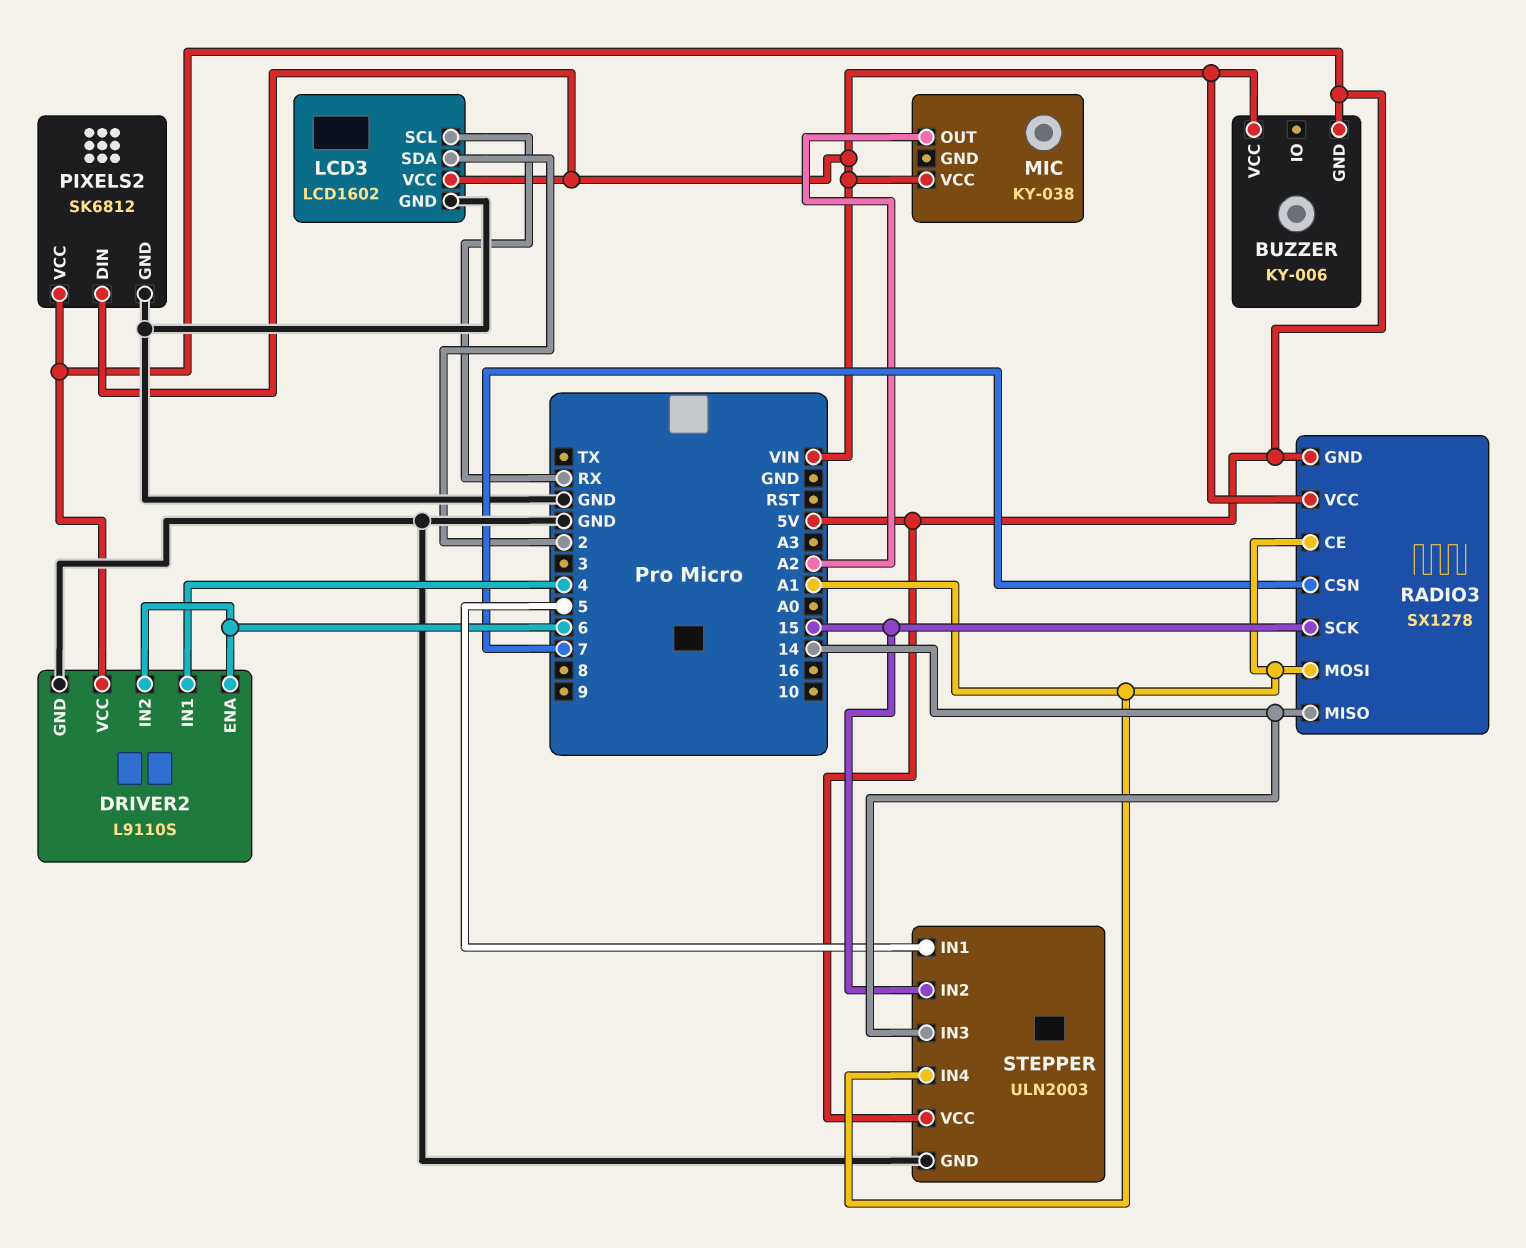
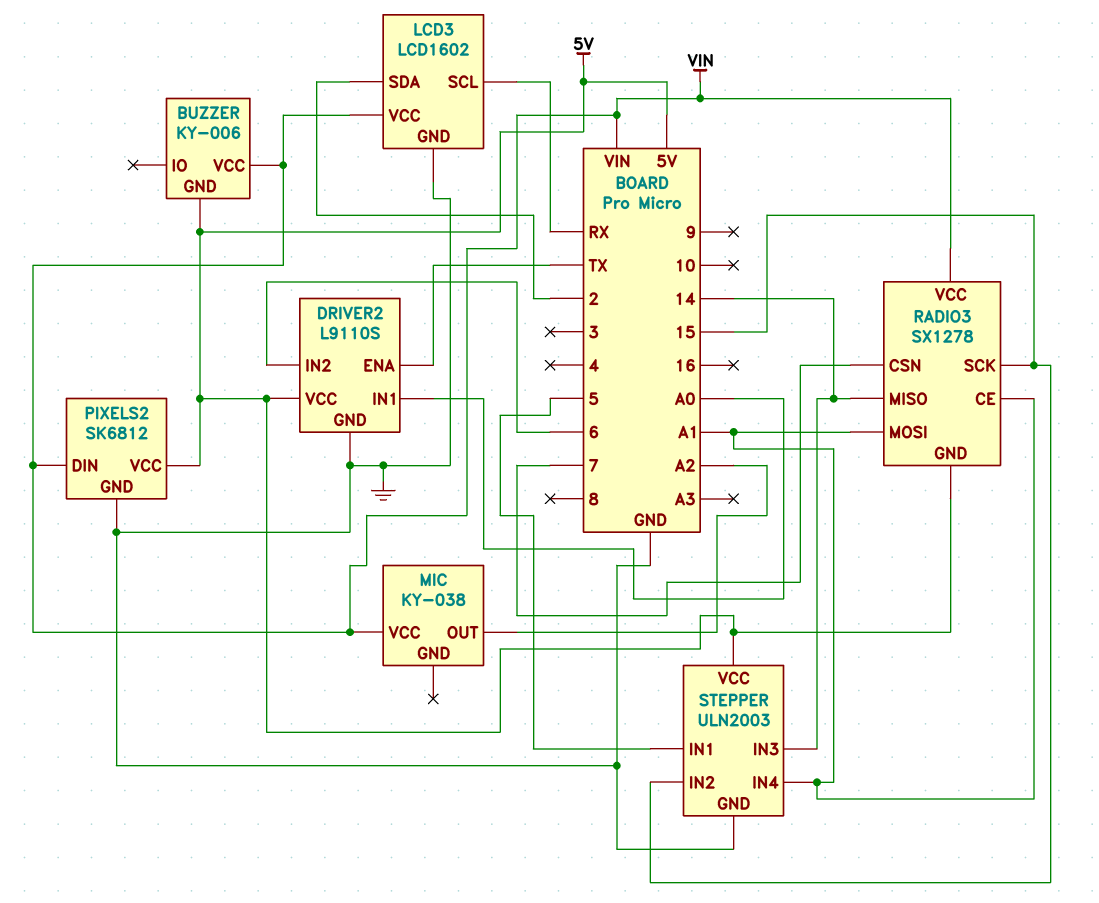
DRIVER2 pin ENA: 6 -> TX
DRIVER2 pin IN1: 4 -> A0

